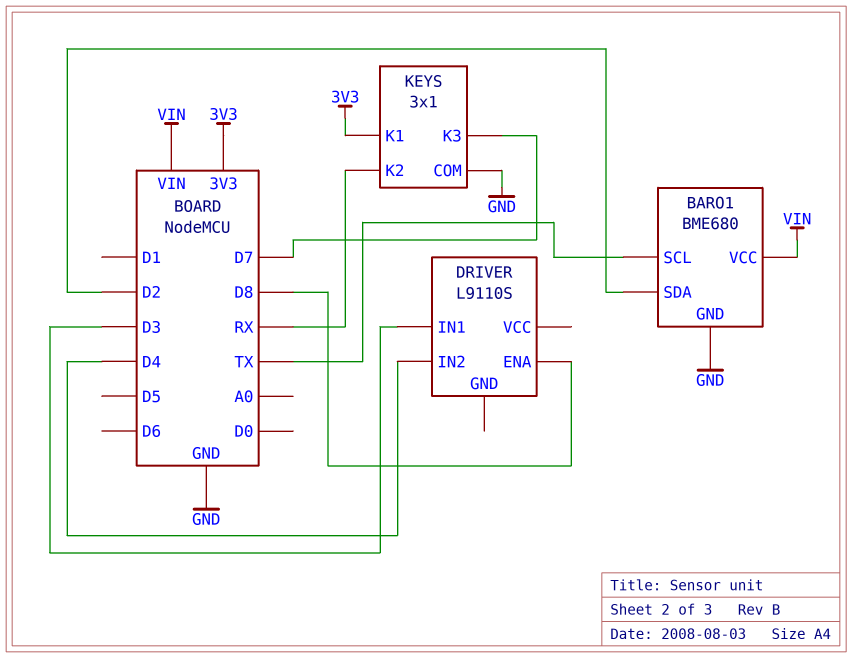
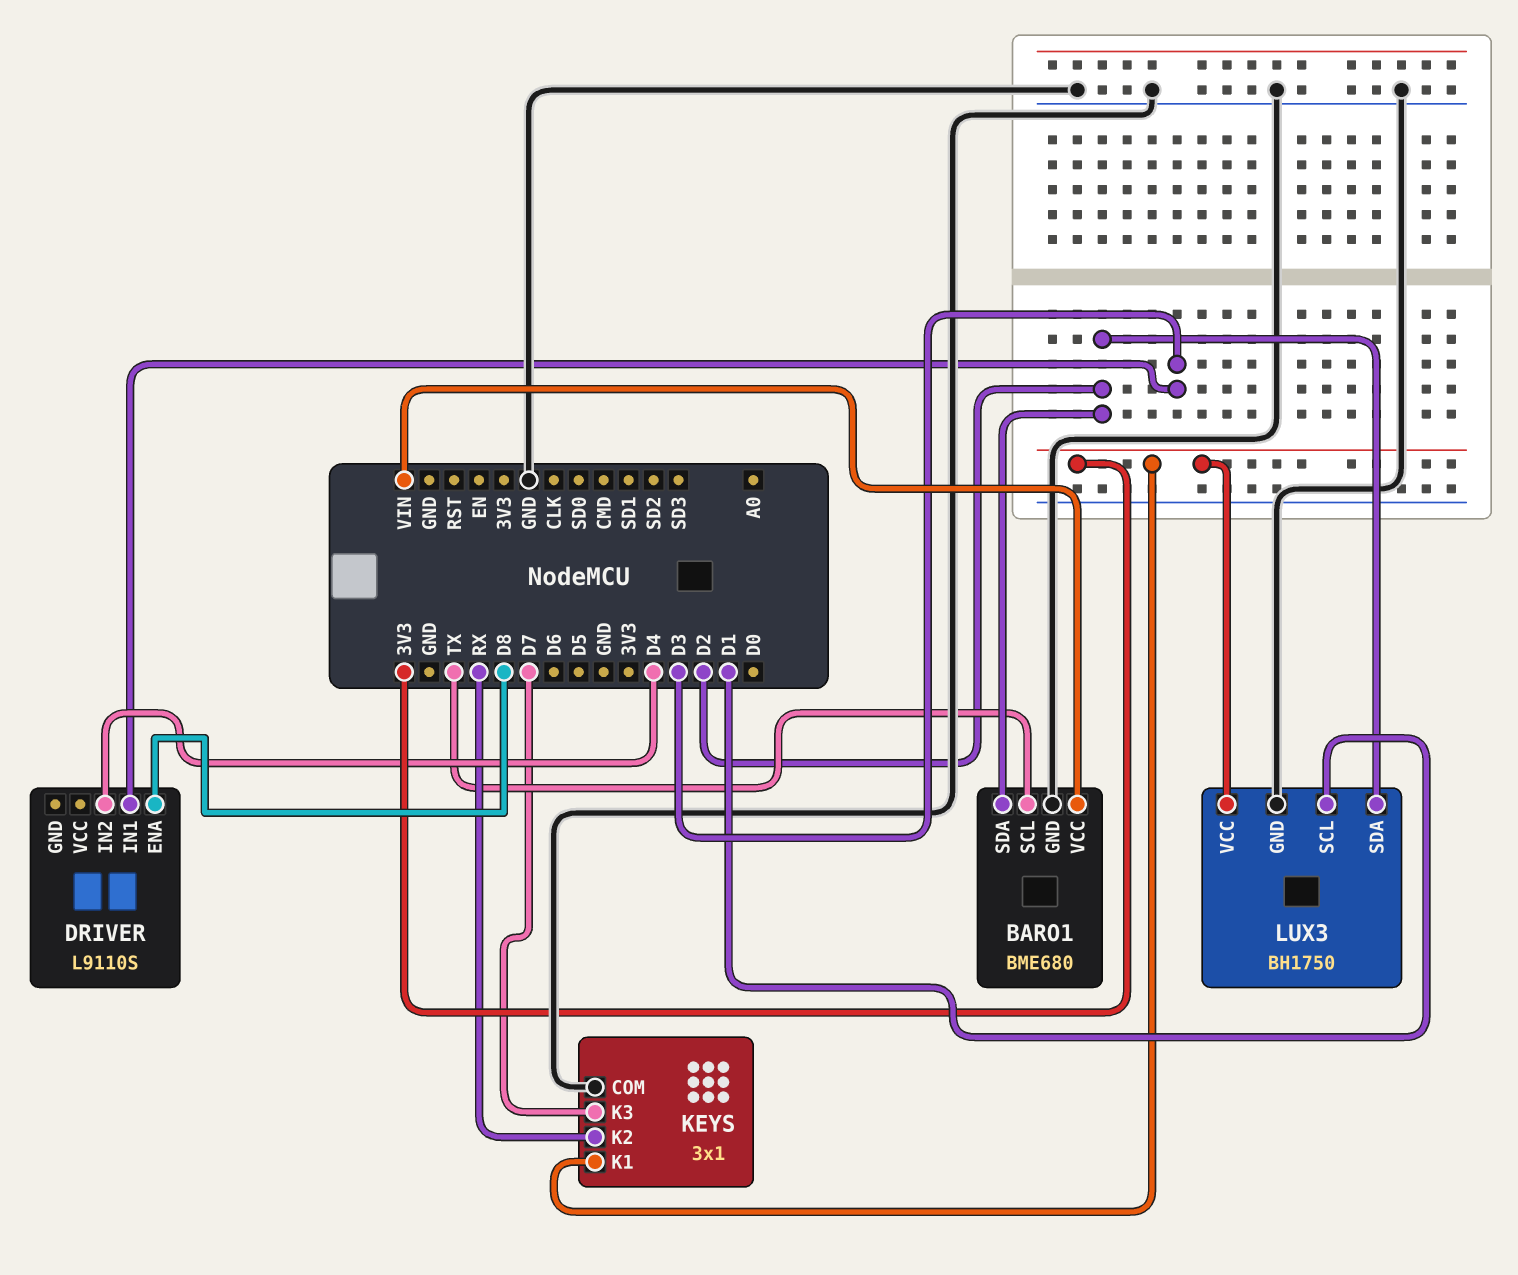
LUX3: none -> BH1750
LUX3 pin GND: none -> GND
LUX3 pin SCL: none -> D1
LUX3 pin SDA: none -> D2
LUX3 pin VCC: none -> 3V3

